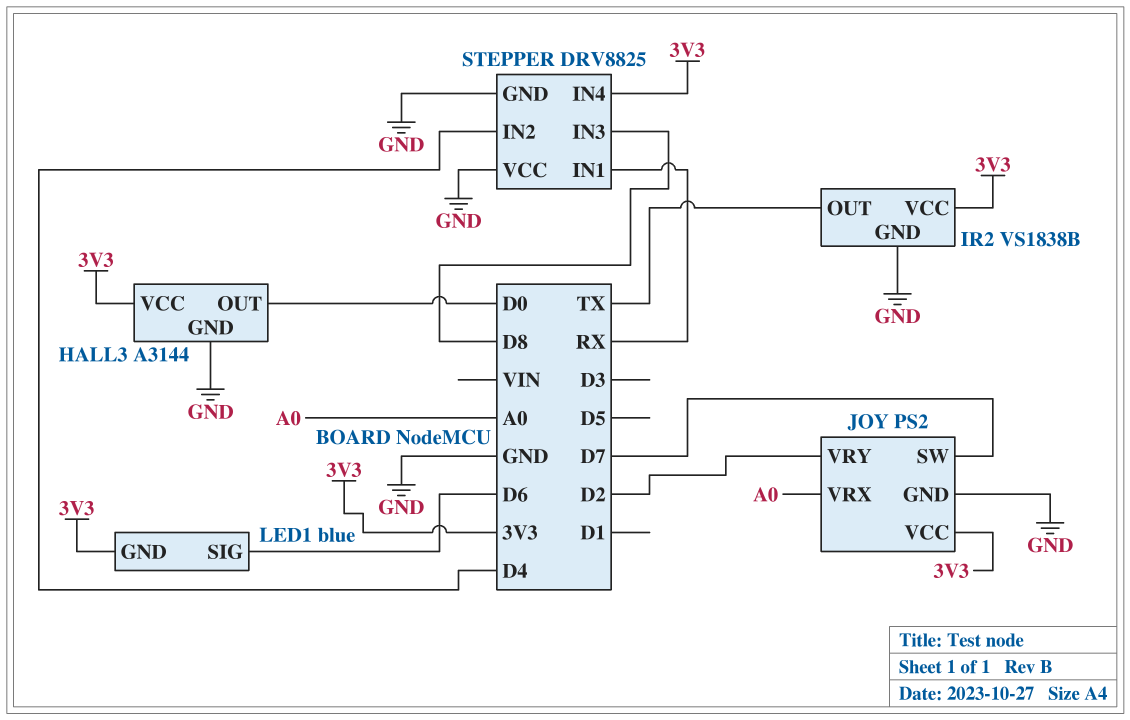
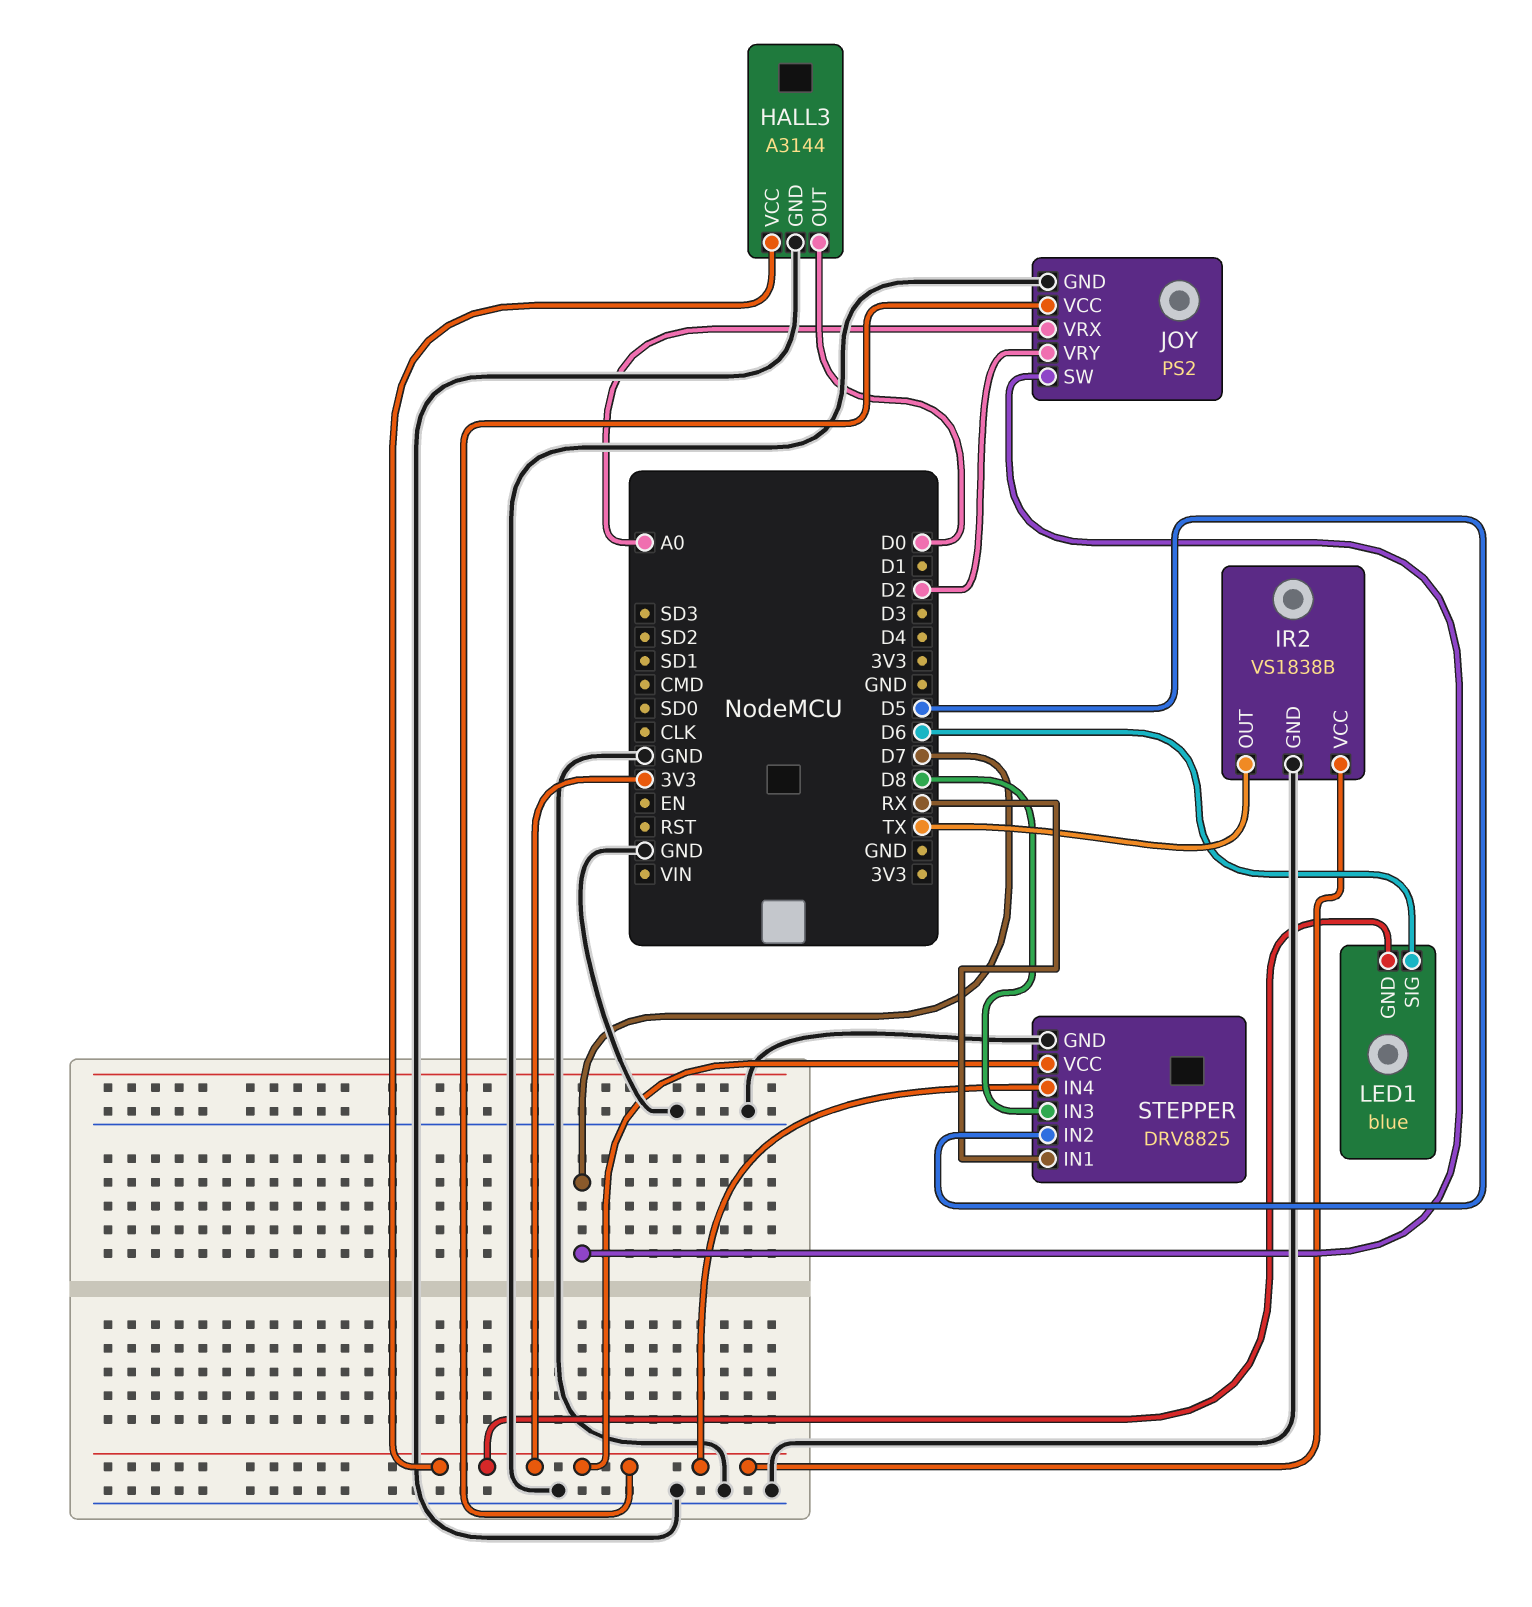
STEPPER pin IN2: D4 -> D5
STEPPER pin VCC: GND -> 3V3

